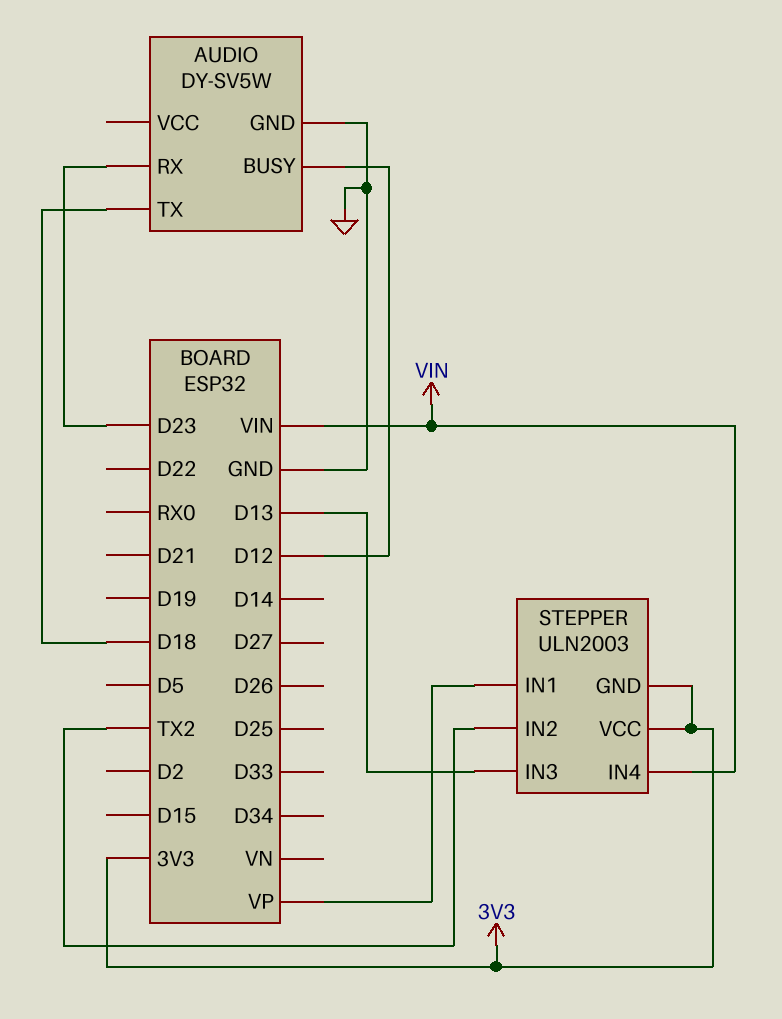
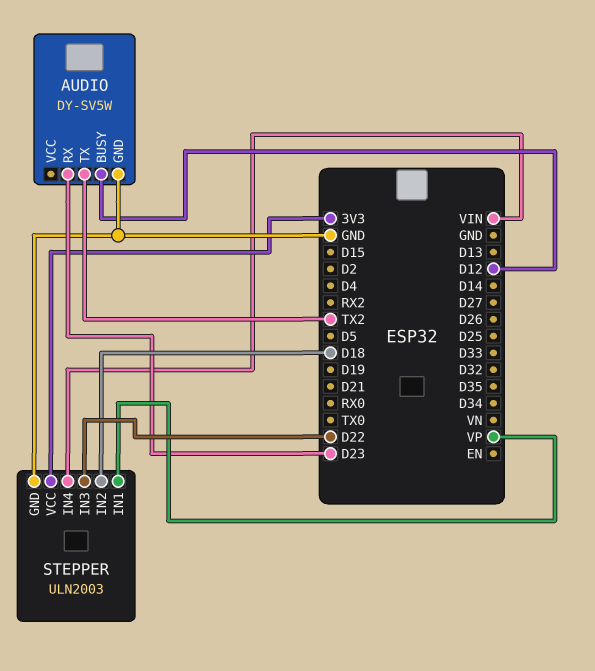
AUDIO pin TX: D18 -> TX2
STEPPER pin GND: 3V3 -> GND
STEPPER pin IN2: TX2 -> D18
STEPPER pin IN3: D13 -> D22

